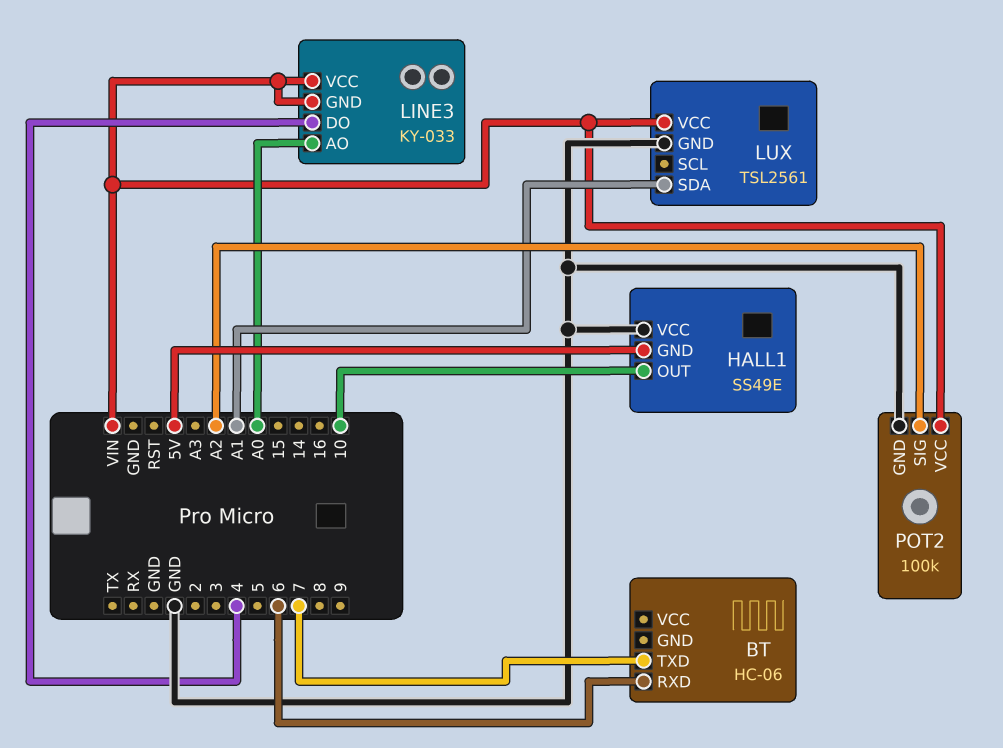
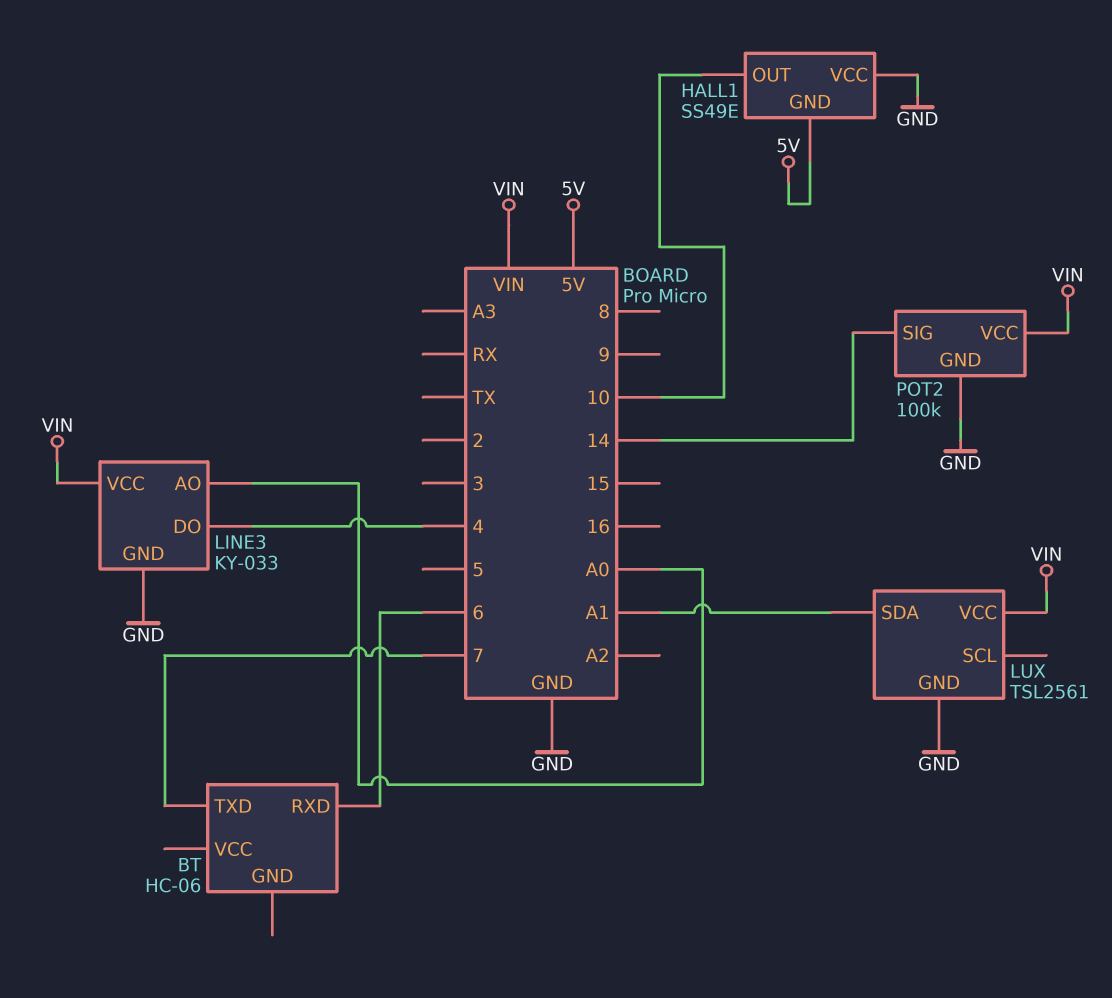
LINE3 pin GND: VIN -> GND
POT2 pin SIG: A2 -> 14

